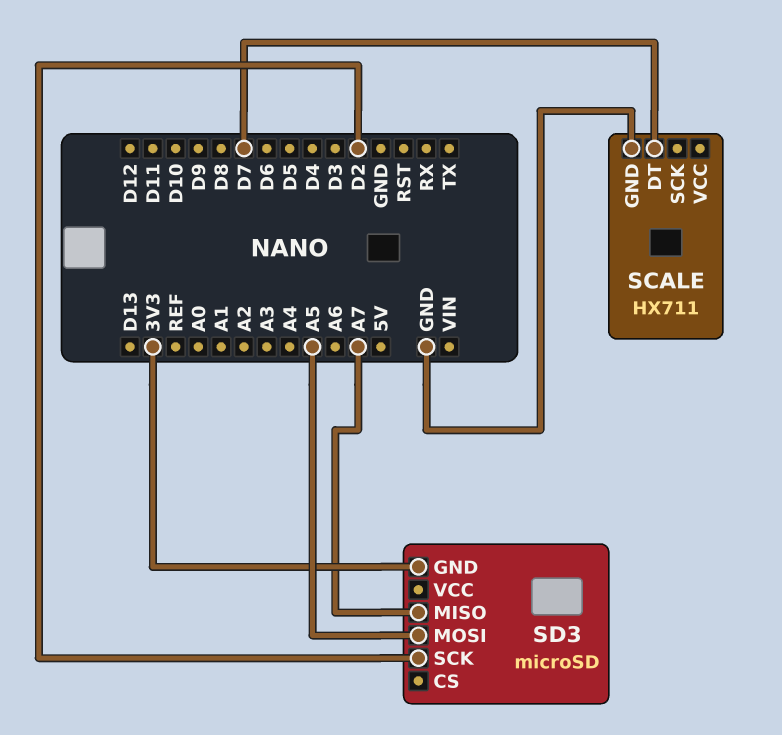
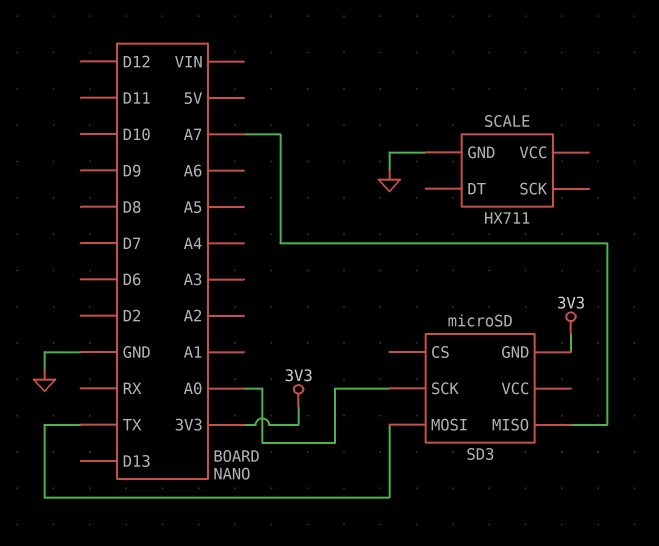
SCALE pin DT: D7 -> none
SD3 pin MOSI: A5 -> TX
SD3 pin SCK: D2 -> A0

